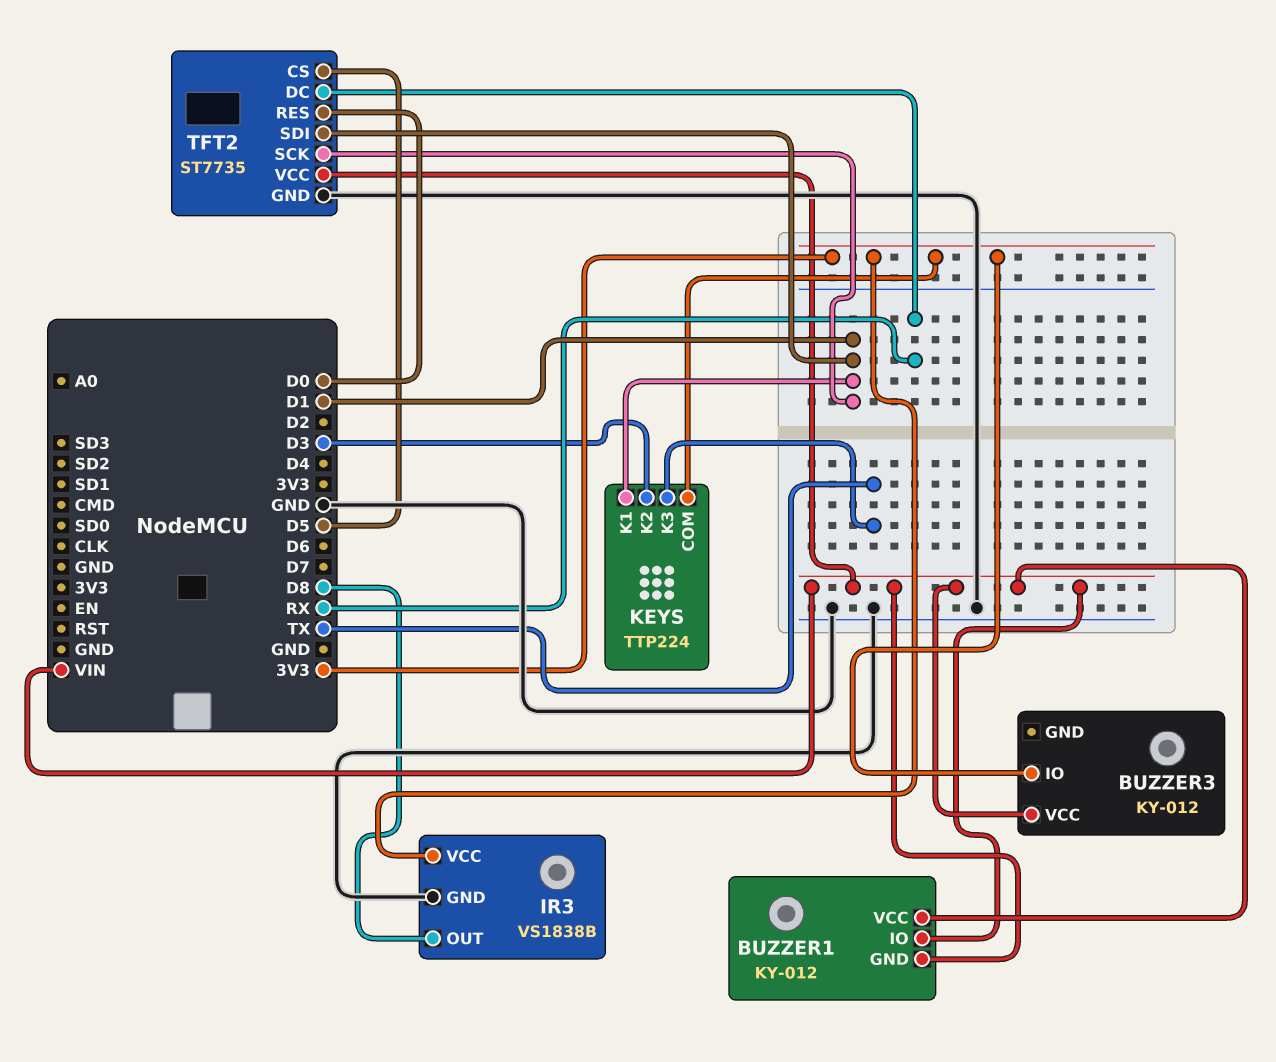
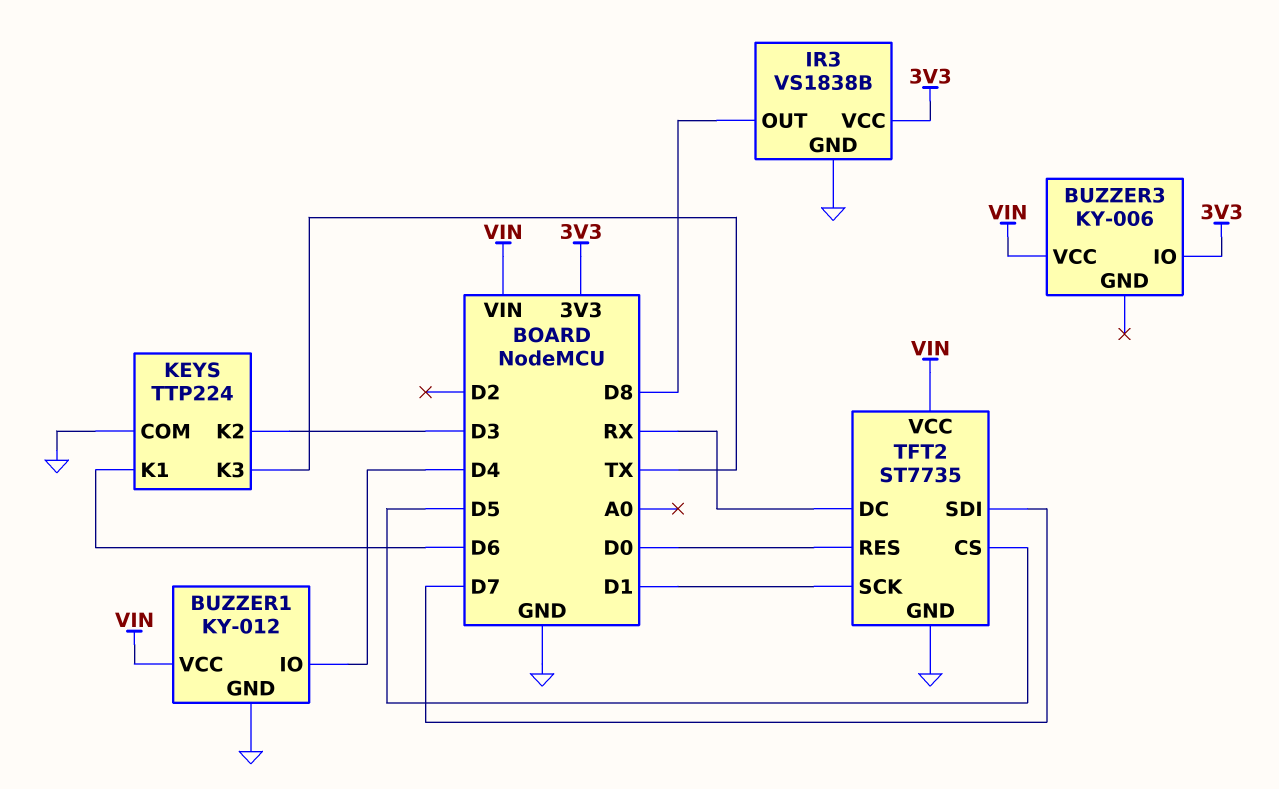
BUZZER1 pin GND: VIN -> GND
BUZZER1 pin IO: VIN -> D4
BUZZER3: KY-012 -> KY-006
KEYS pin COM: 3V3 -> GND
KEYS pin K1: D1 -> D6
TFT2 pin SDI: D1 -> D7

